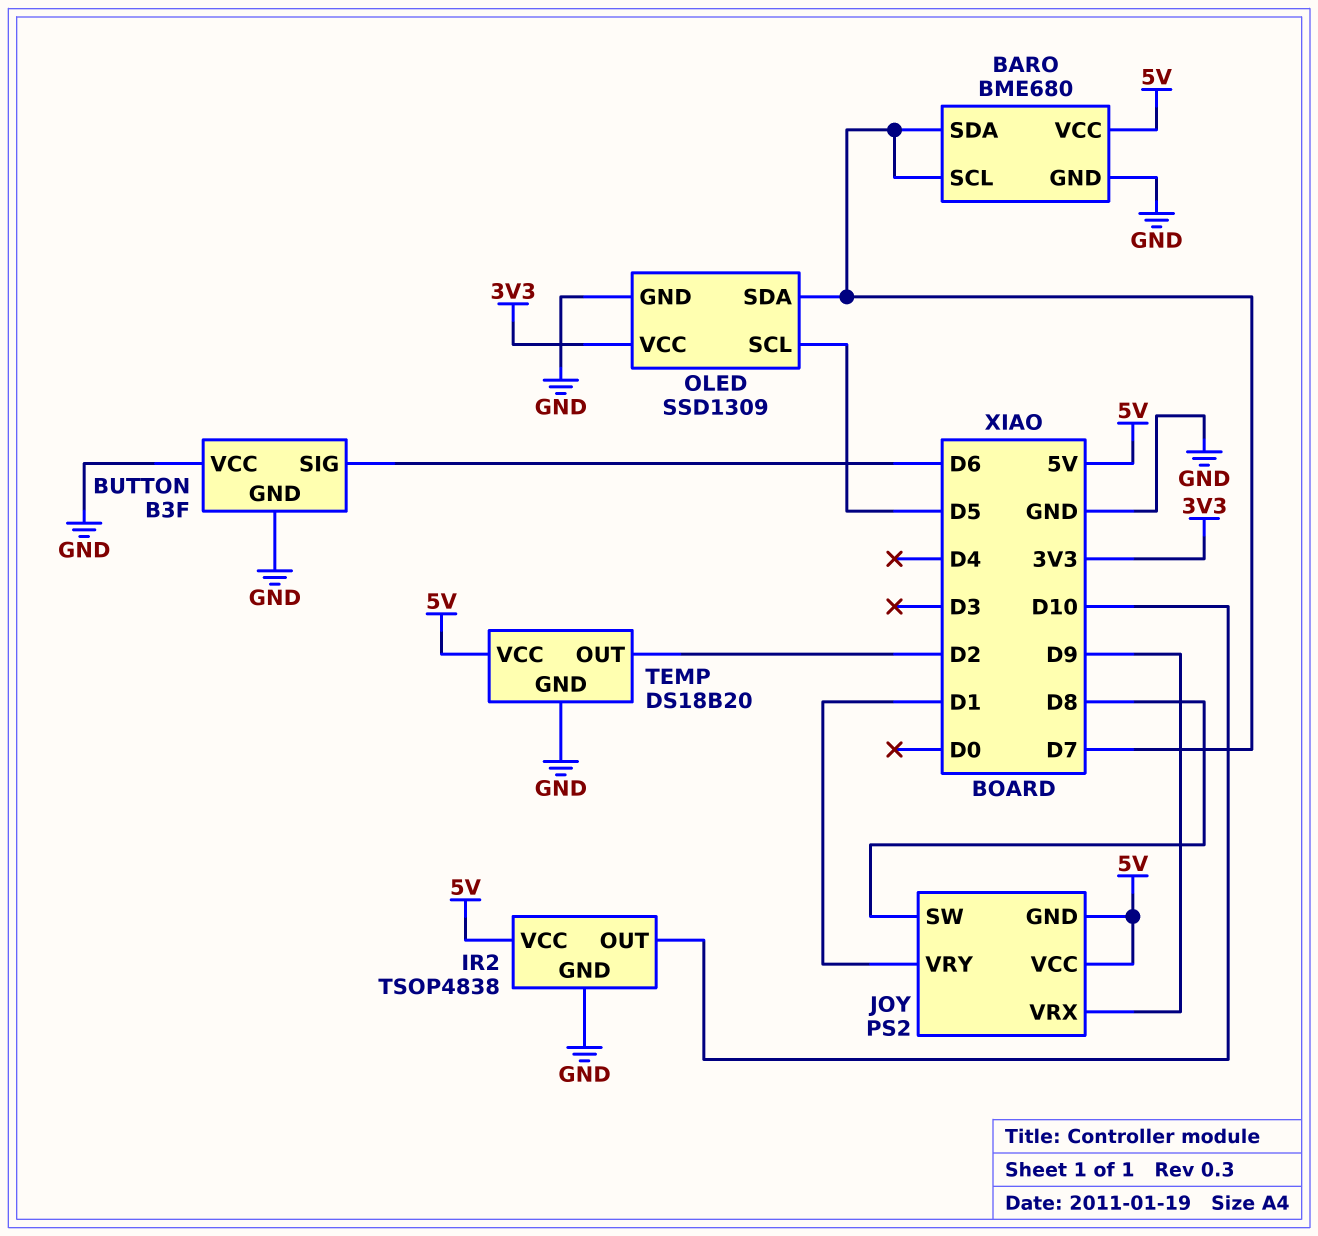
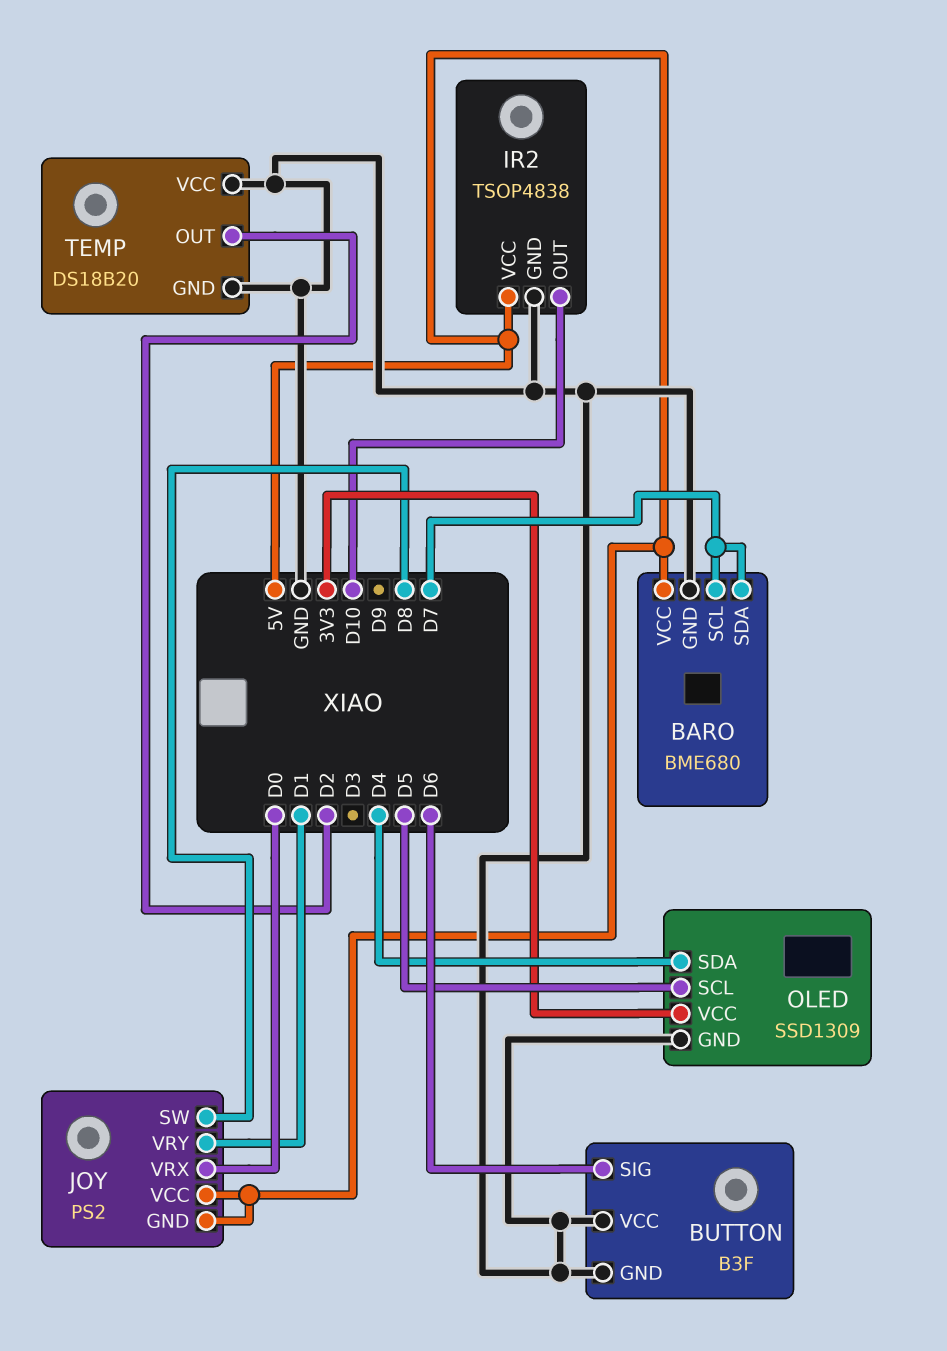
JOY pin VRX: D9 -> D0
OLED pin SDA: D7 -> D4
TEMP pin VCC: 5V -> GND

